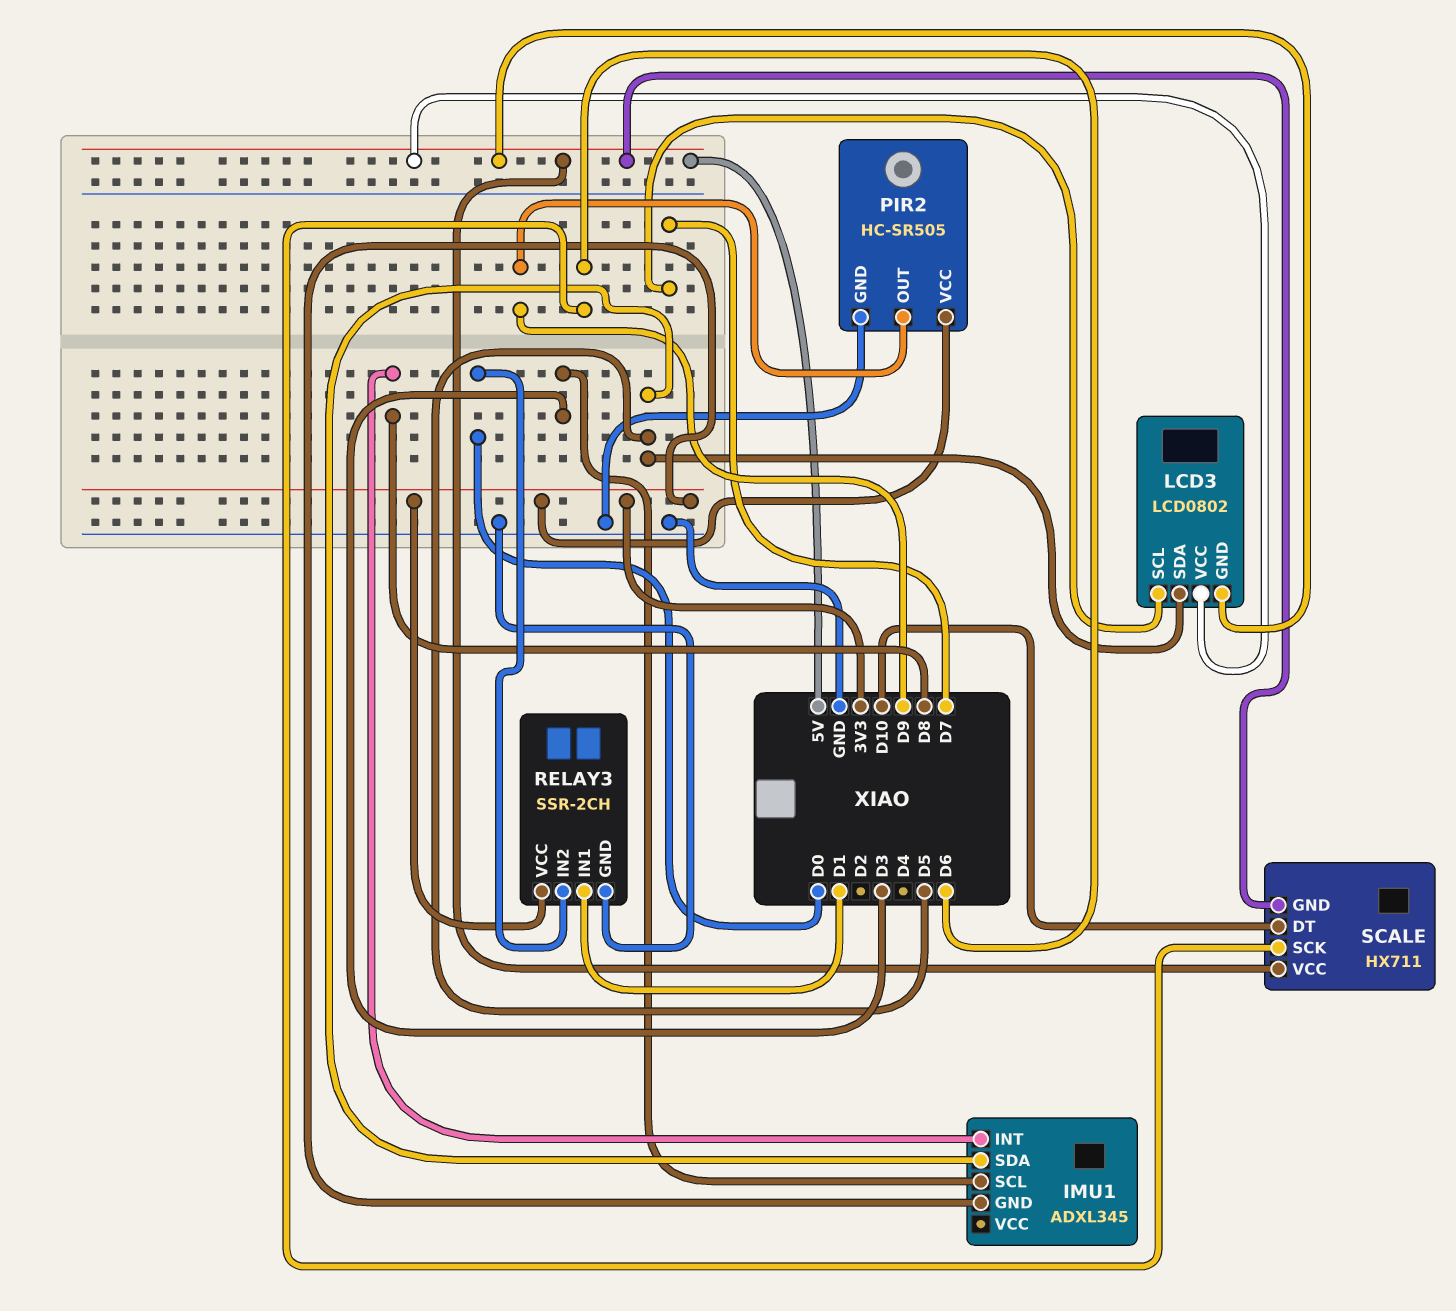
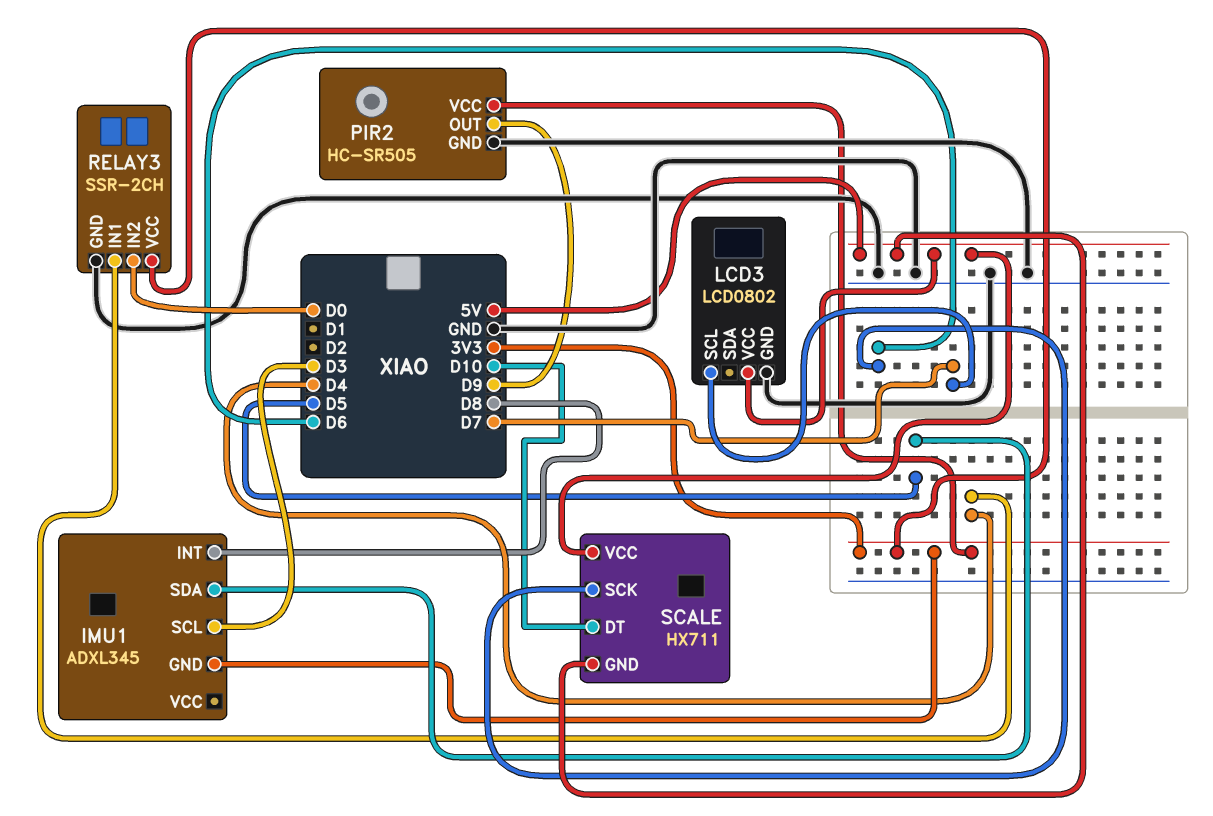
LCD3 pin GND: 5V -> GND
LCD3 pin SDA: D5 -> none
RELAY3 pin IN1: D1 -> D4

